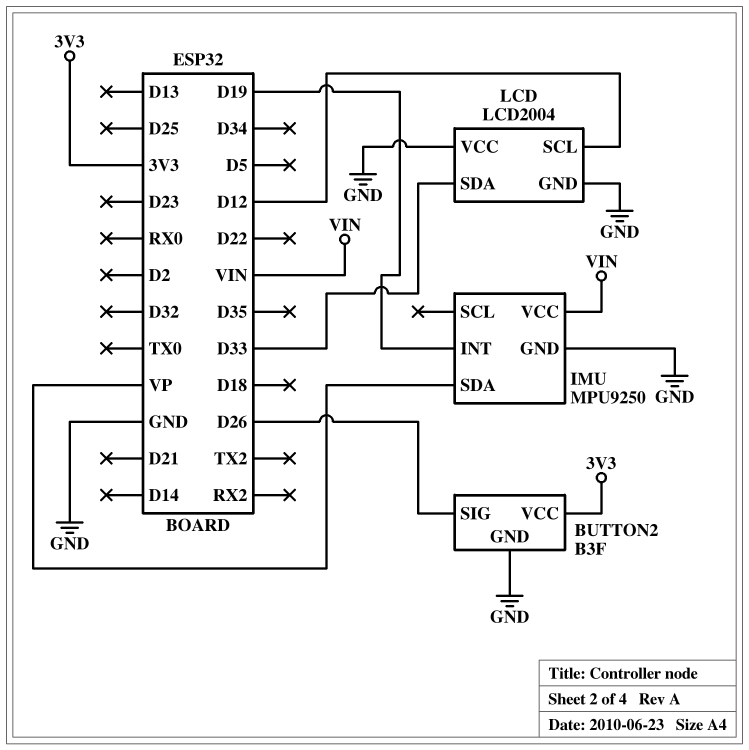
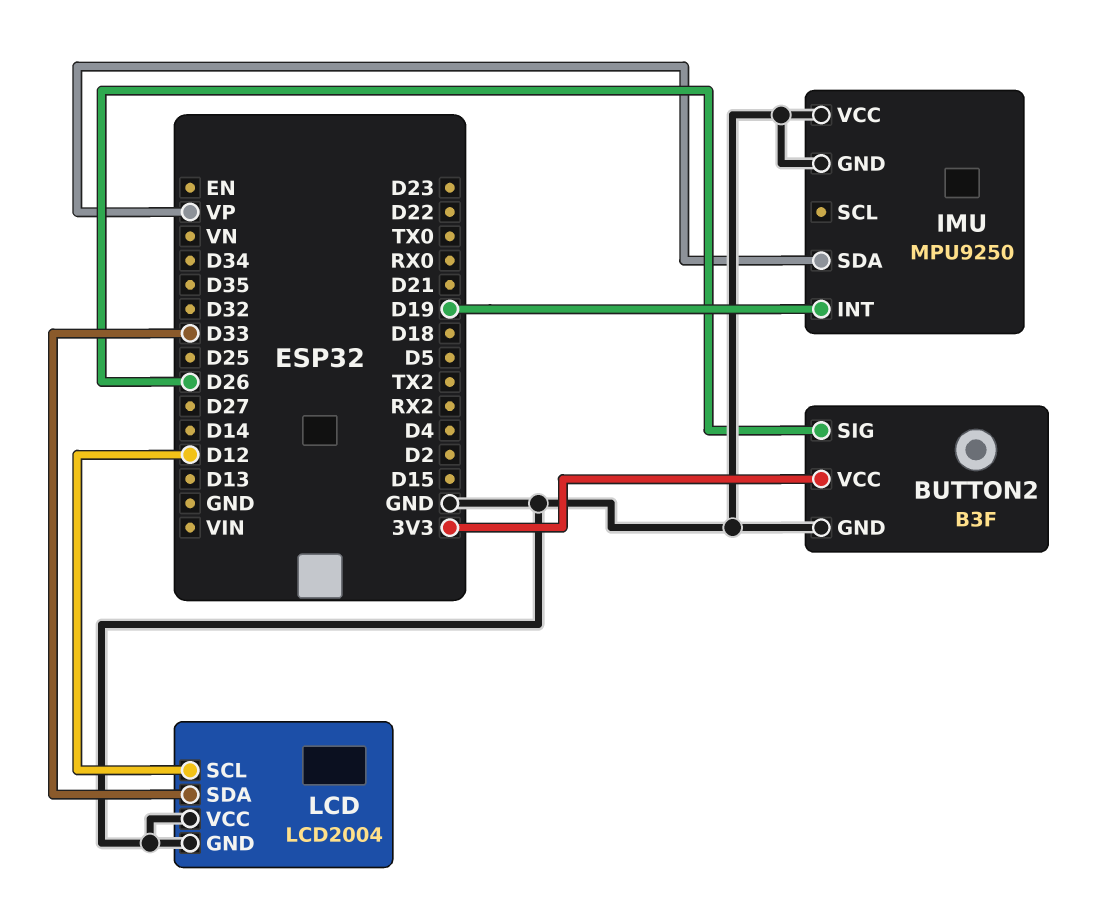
IMU pin VCC: VIN -> GND

